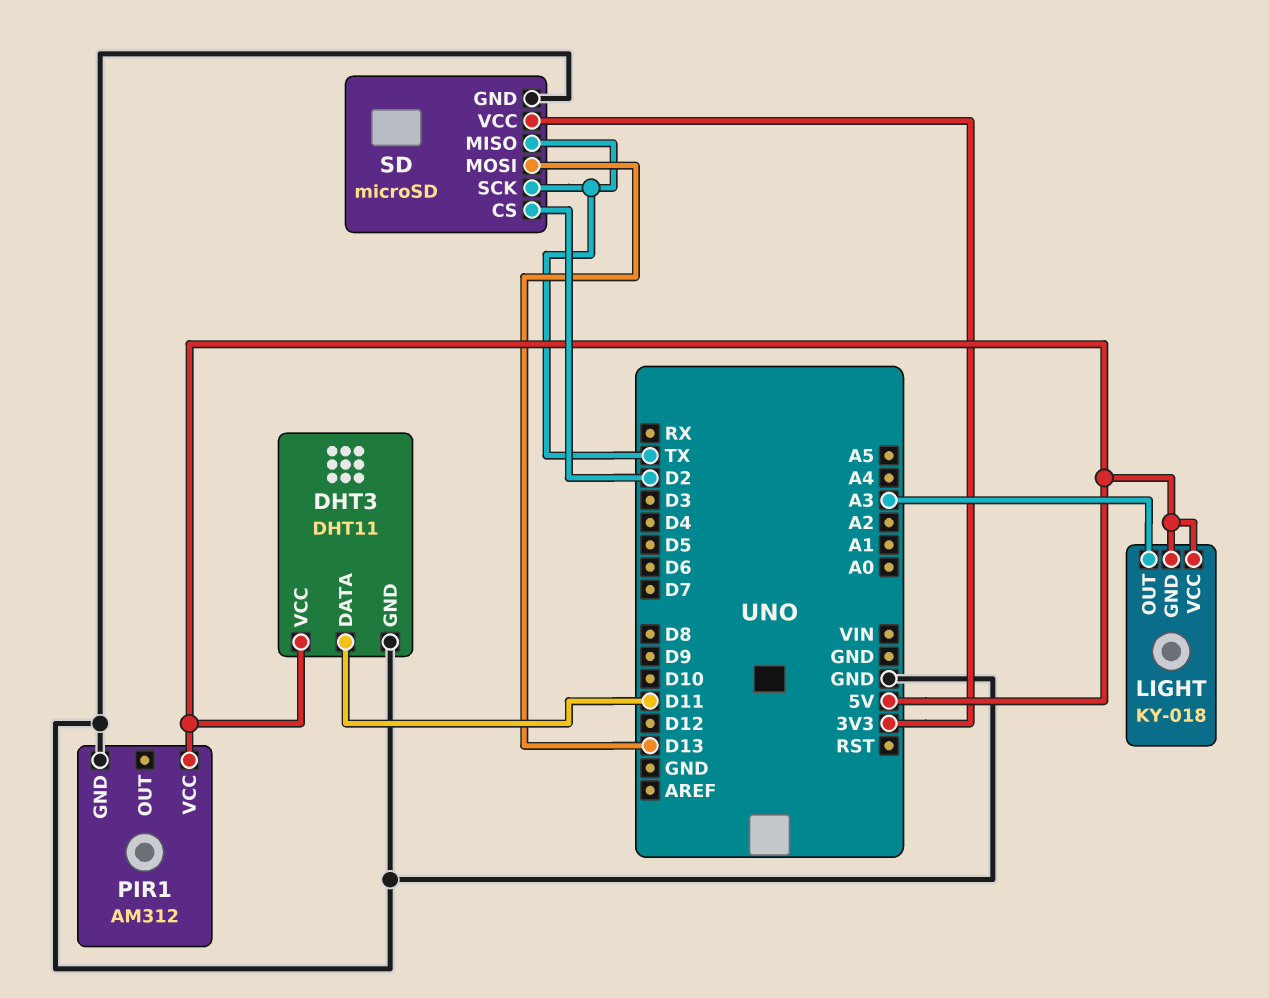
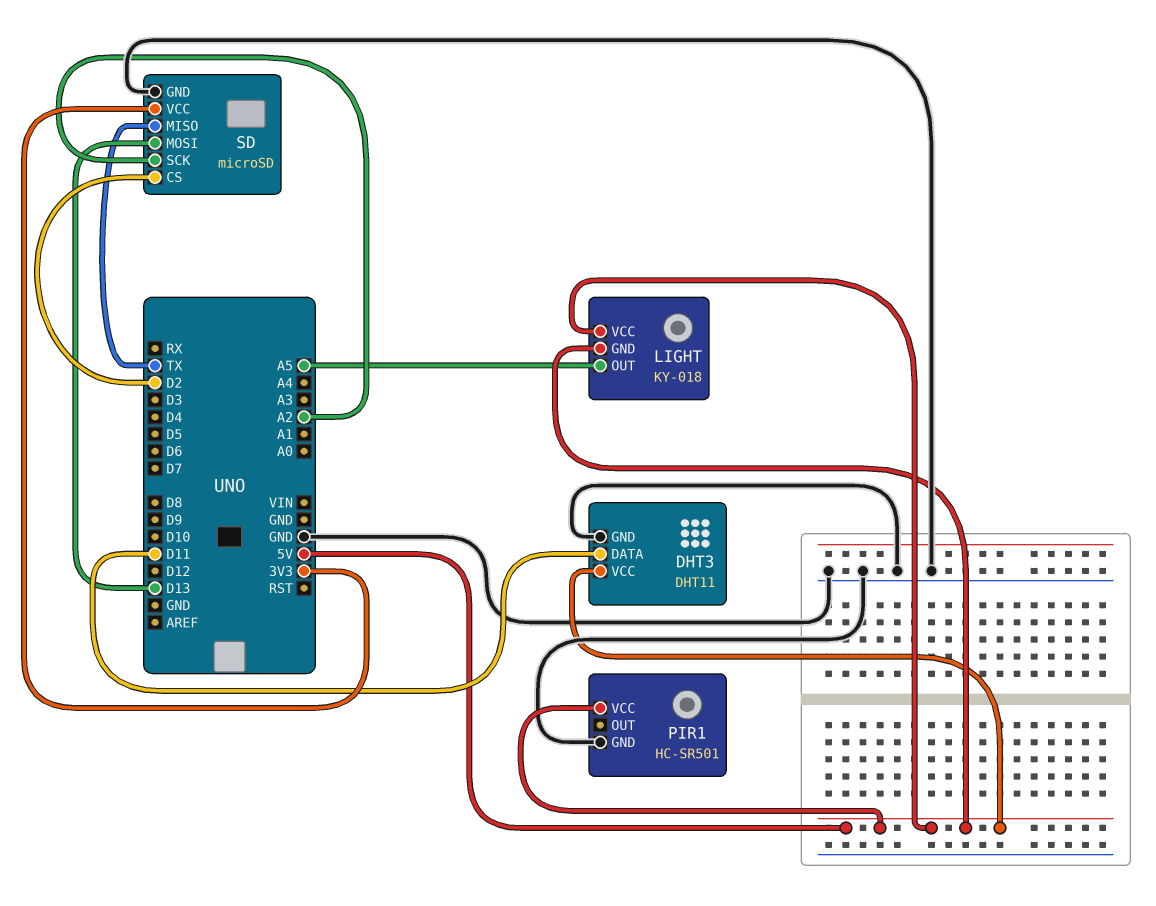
LIGHT pin OUT: A3 -> A5
PIR1: AM312 -> HC-SR501
SD pin SCK: TX -> A2

